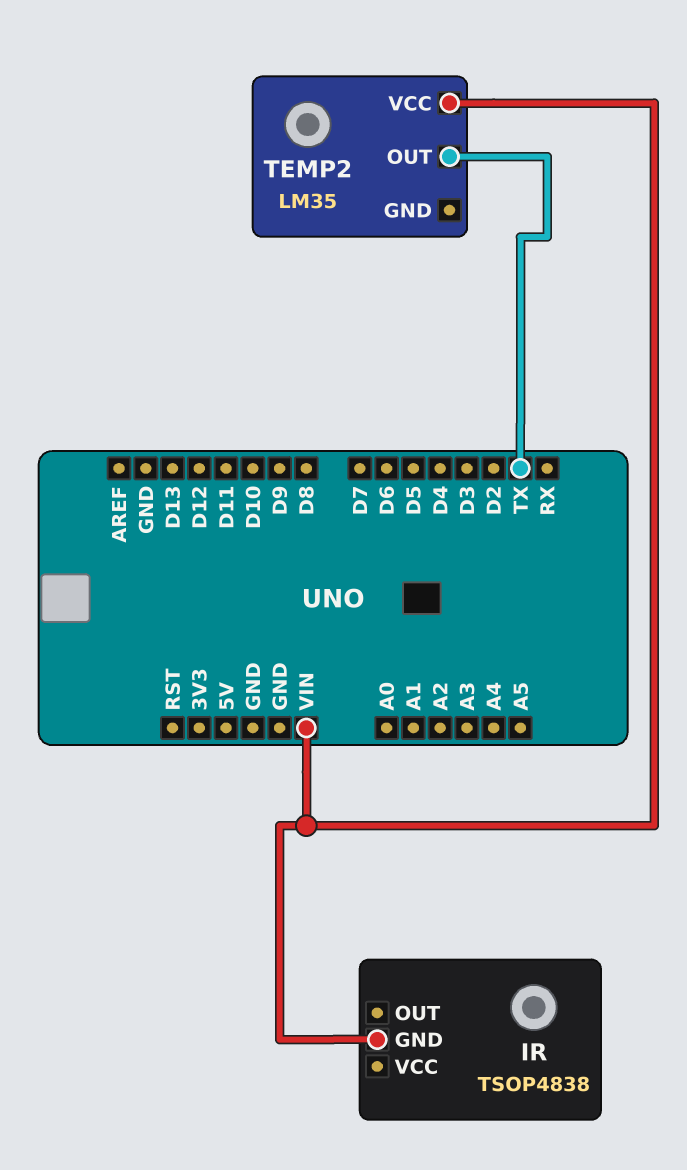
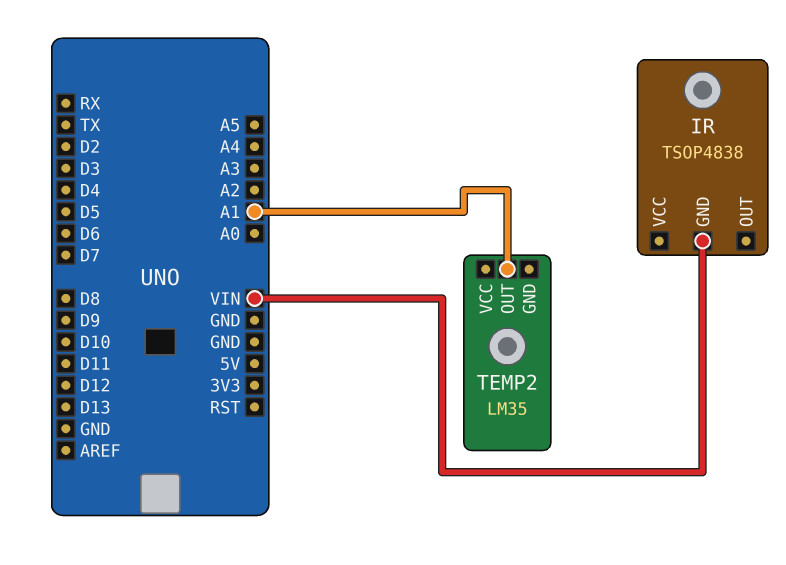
TEMP2 pin OUT: TX -> A1
TEMP2 pin VCC: VIN -> none

